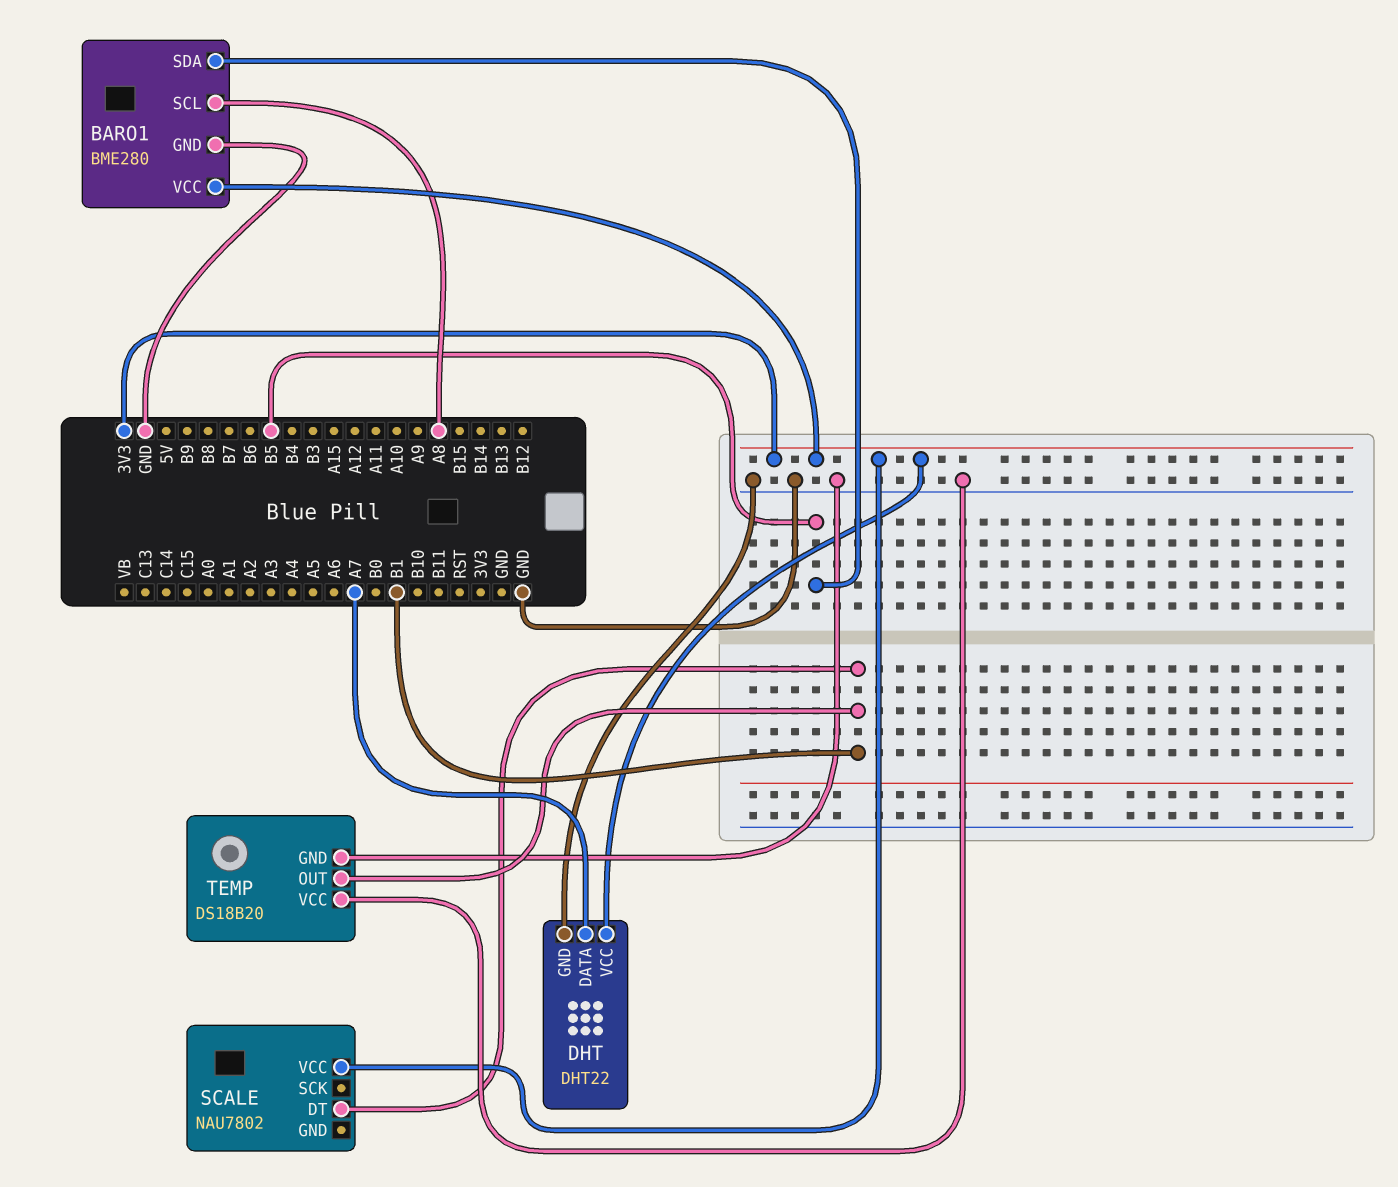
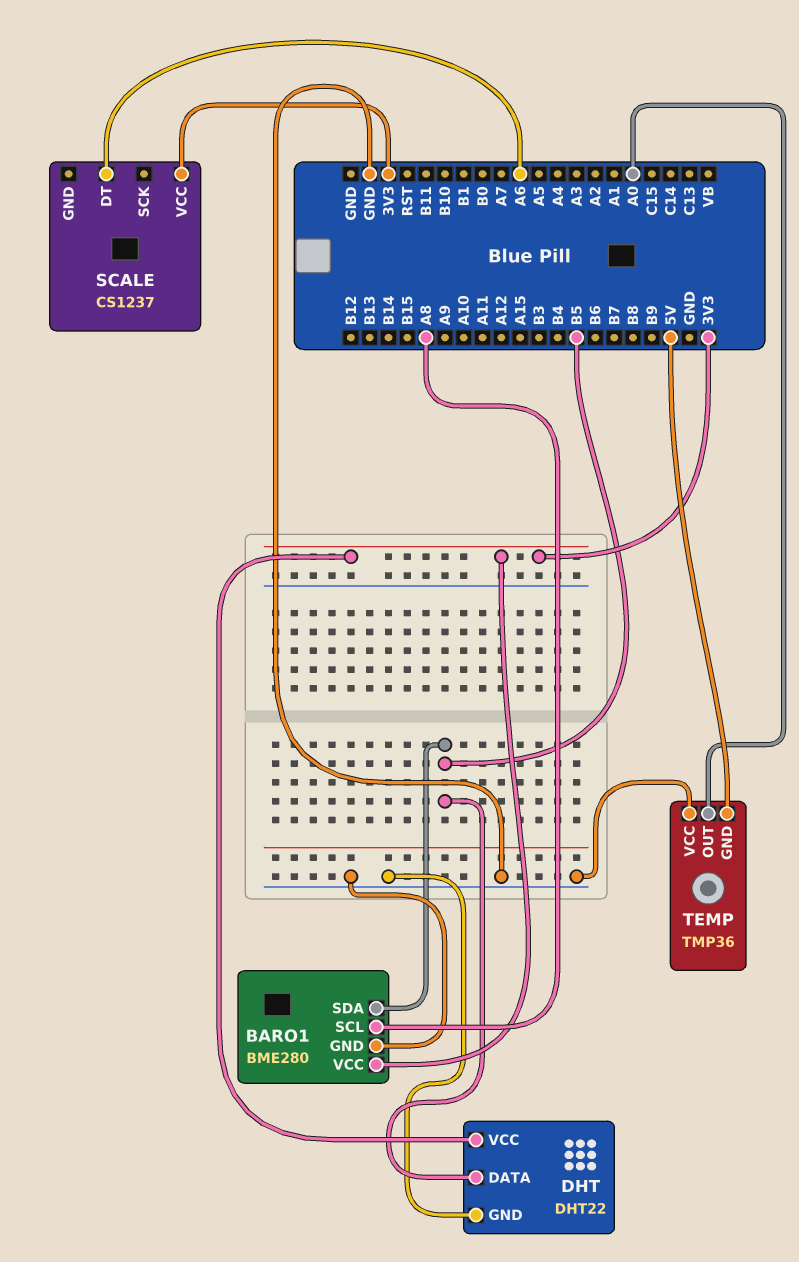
DHT pin DATA: A7 -> B5
SCALE: NAU7802 -> CS1237
SCALE pin DT: B1 -> A6
TEMP: DS18B20 -> TMP36
TEMP pin GND: GND -> 5V
TEMP pin OUT: B1 -> A0

